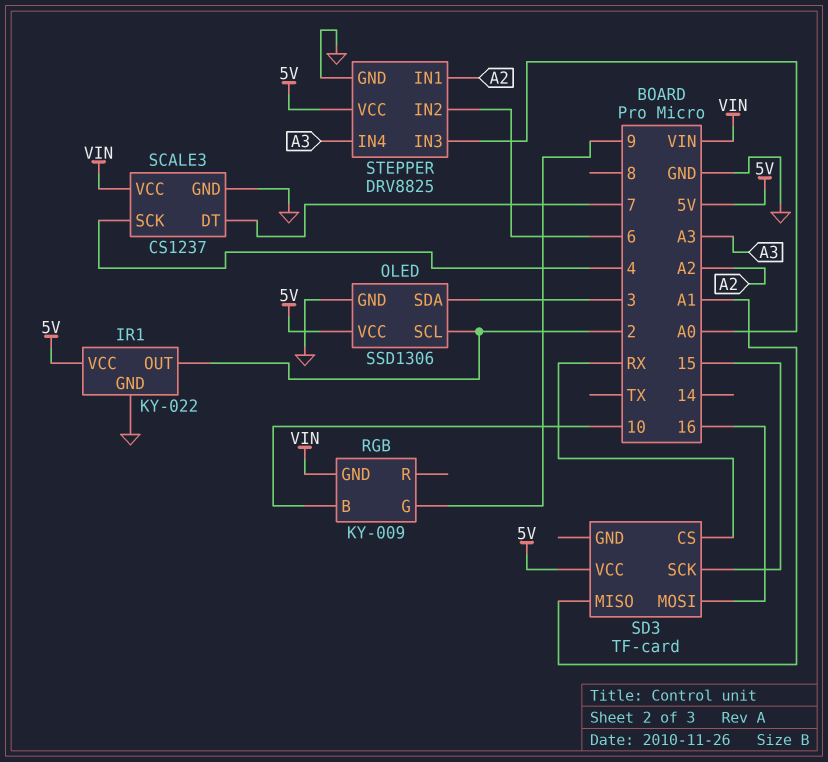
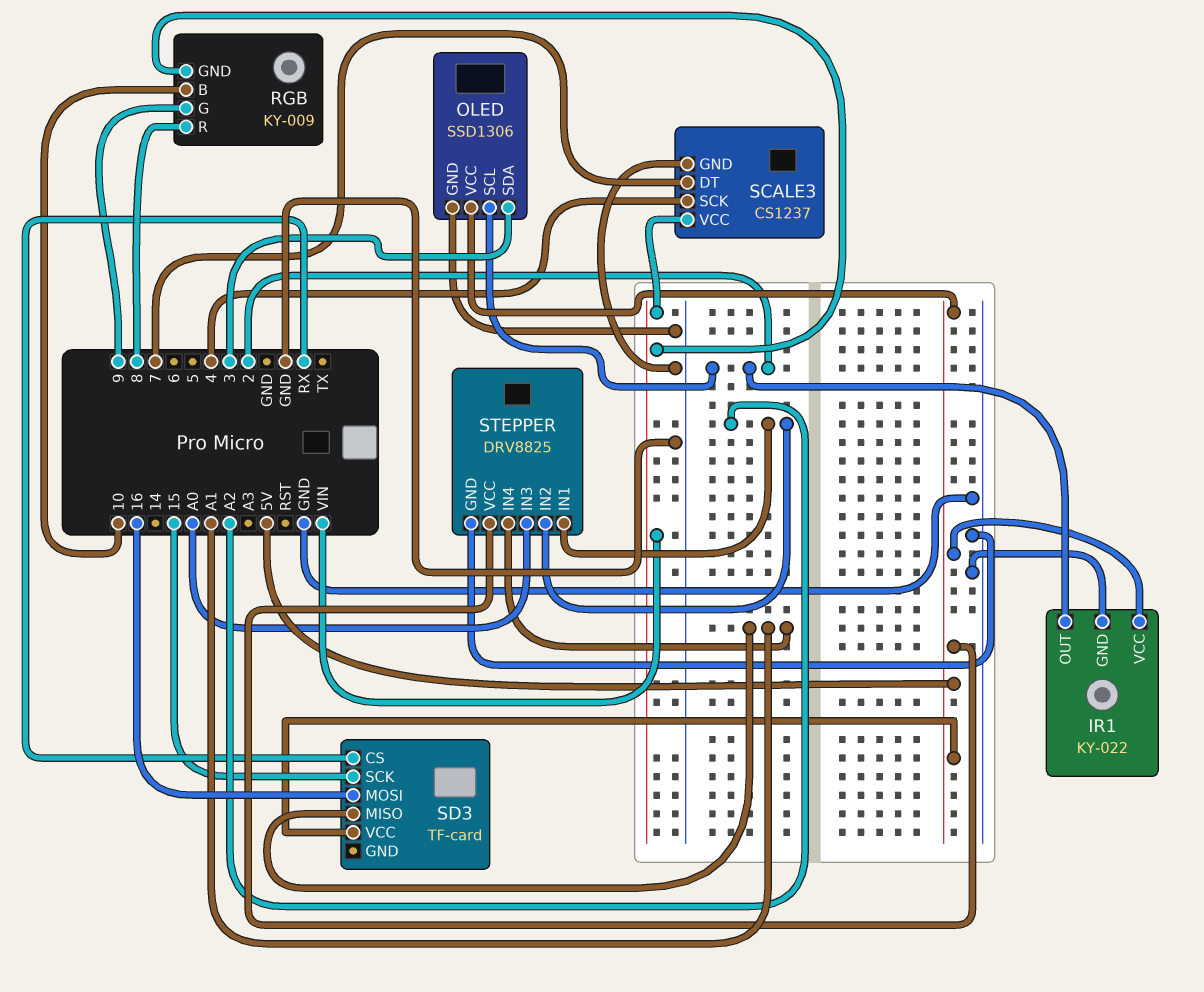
RGB pin R: none -> 8
STEPPER pin IN2: 6 -> A2
STEPPER pin IN4: A3 -> A1

